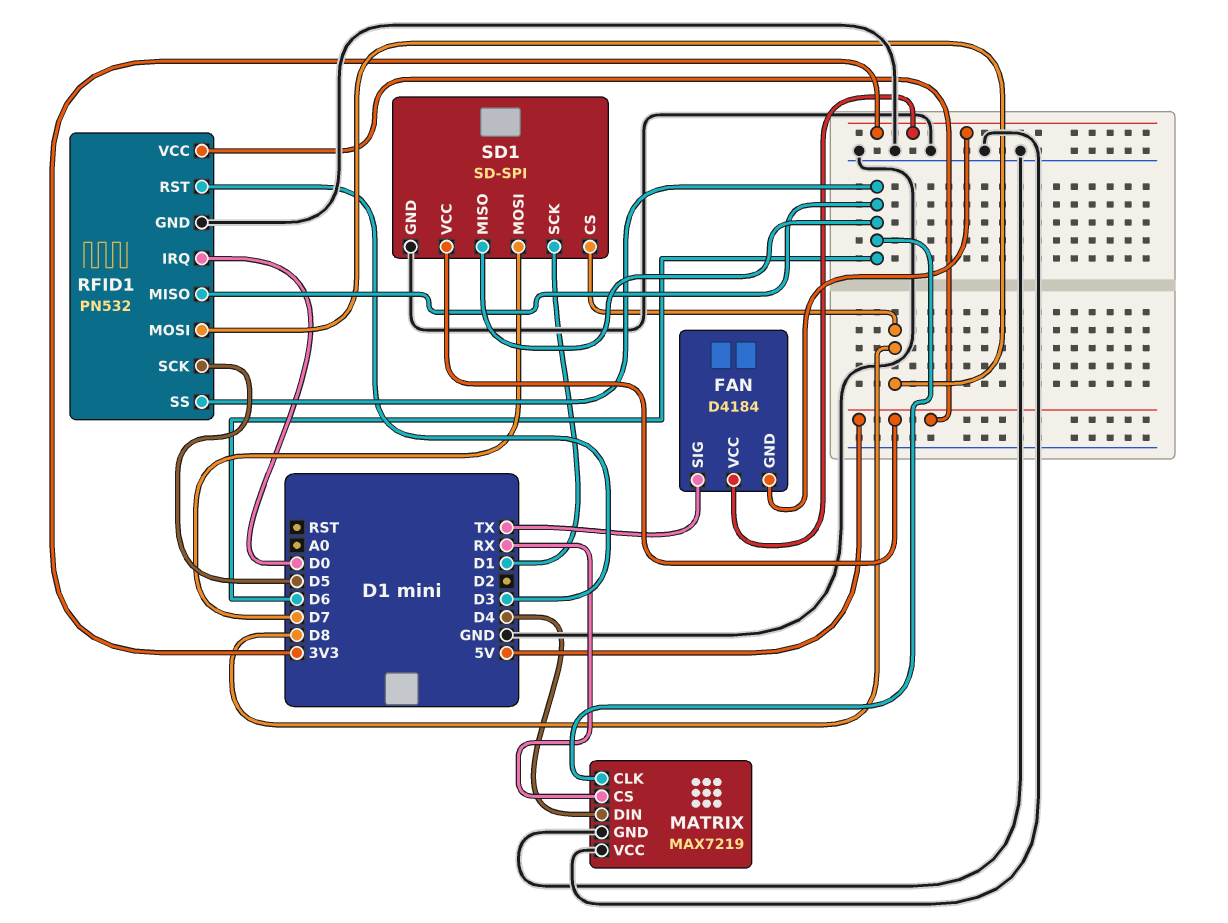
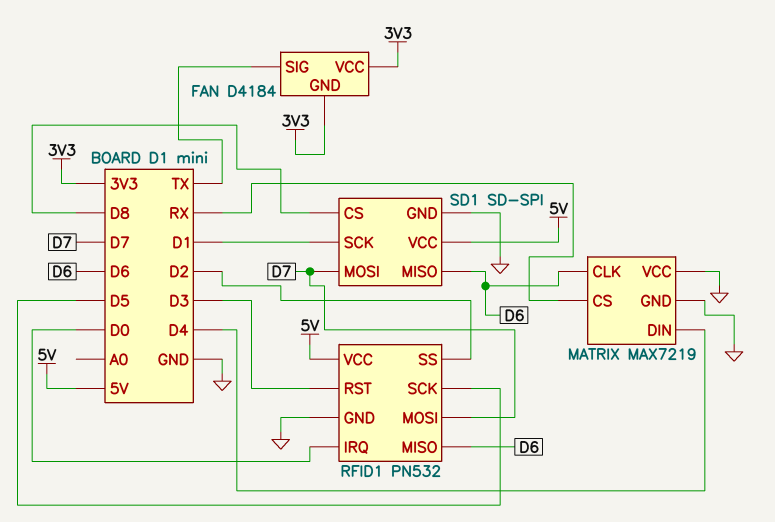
RFID1 pin MOSI: D8 -> D7
RFID1 pin SS: D6 -> D2

